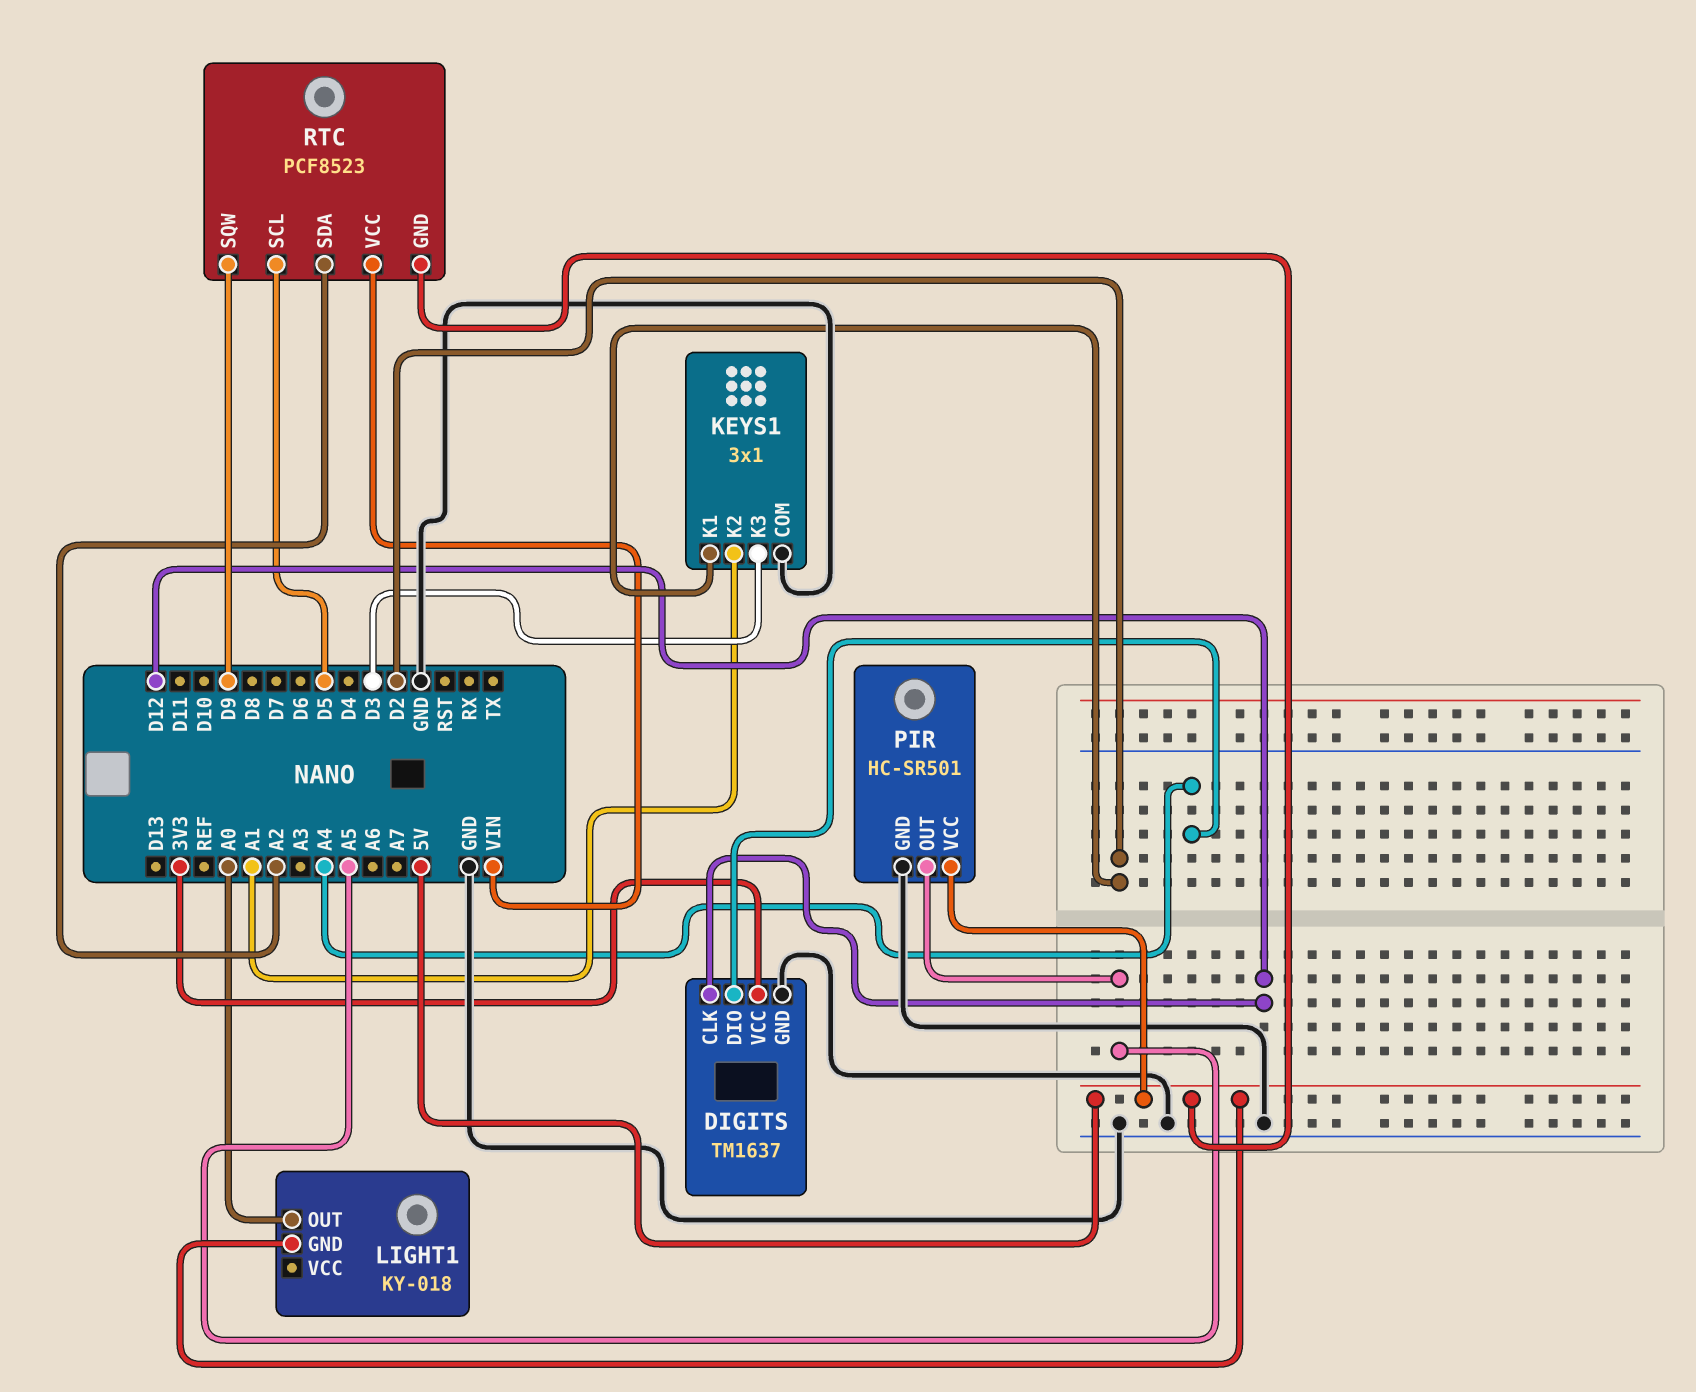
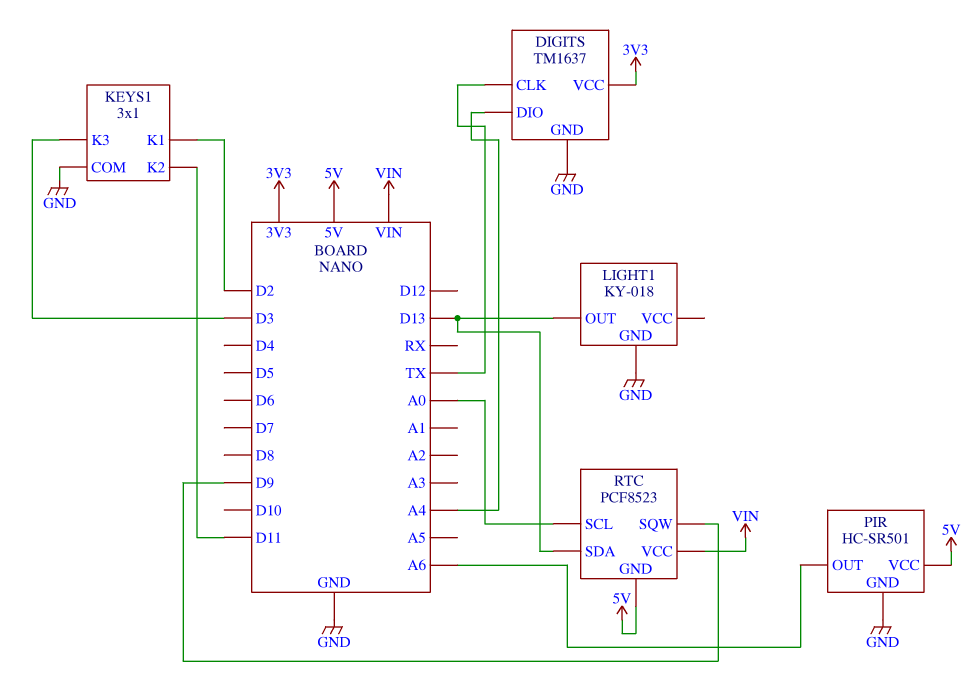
DIGITS pin CLK: D12 -> TX
KEYS1 pin K2: A1 -> D11
LIGHT1 pin GND: 5V -> GND
LIGHT1 pin OUT: A0 -> D13
PIR pin OUT: A5 -> A6
RTC pin SCL: D5 -> A0
RTC pin SDA: A2 -> D13

